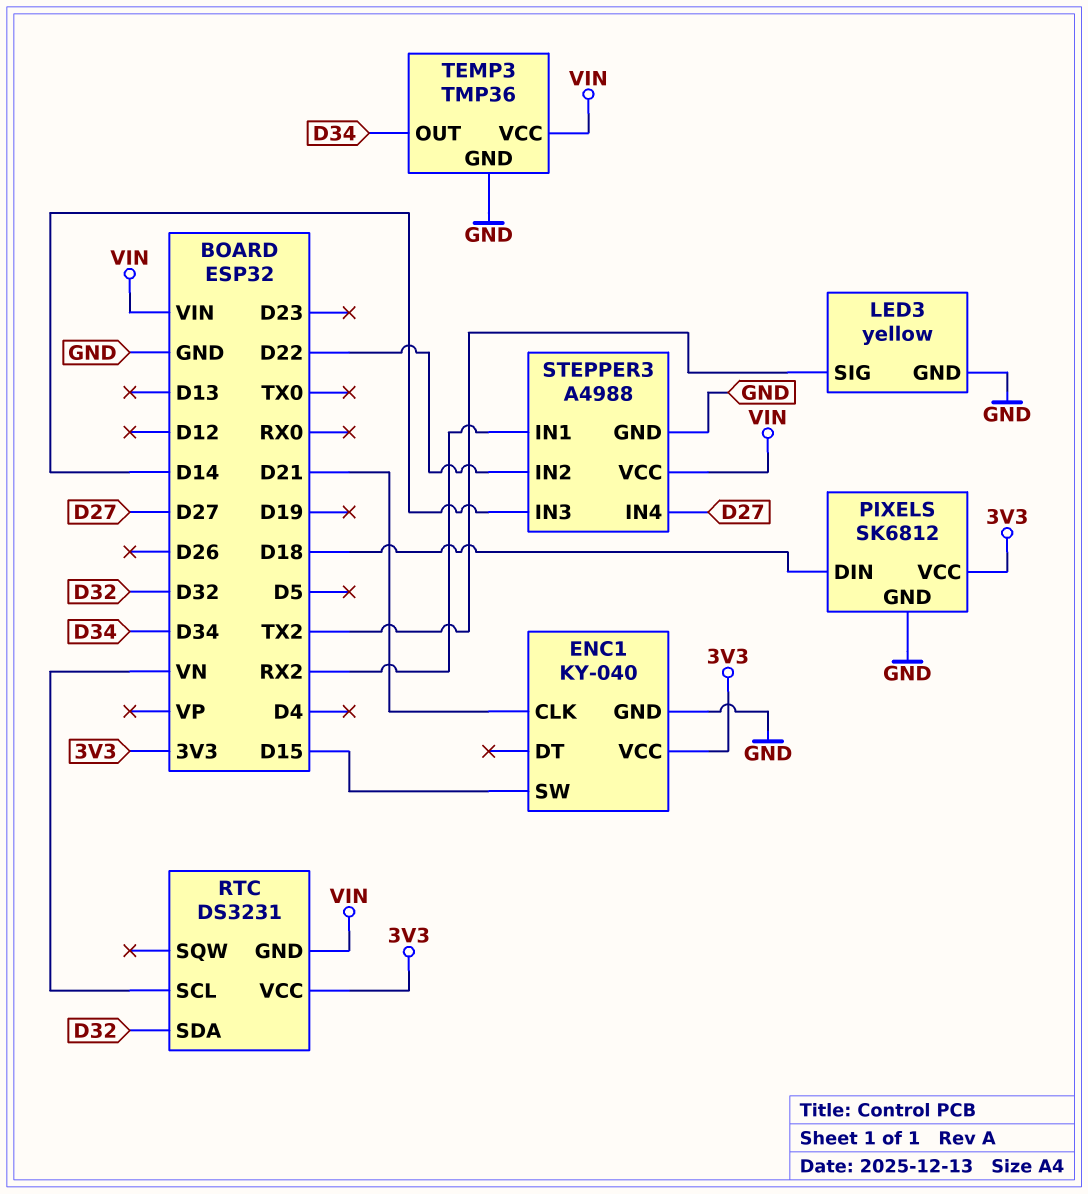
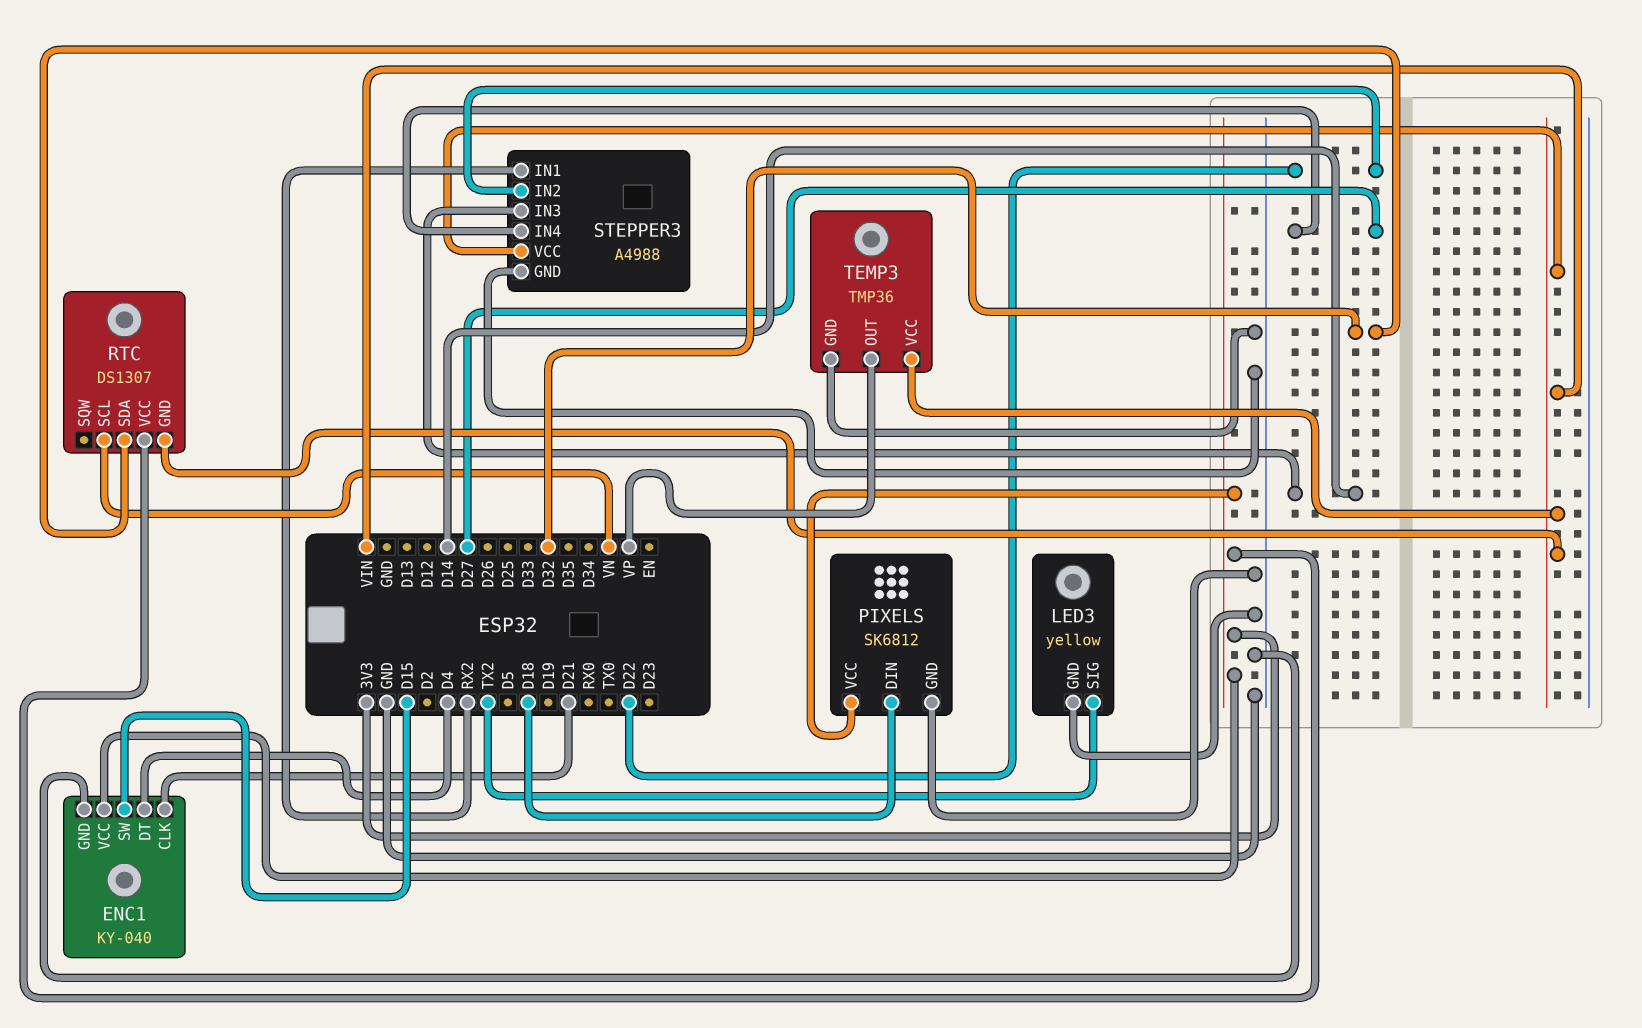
ENC1 pin DT: none -> D4
RTC: DS3231 -> DS1307
TEMP3 pin OUT: D34 -> VP

